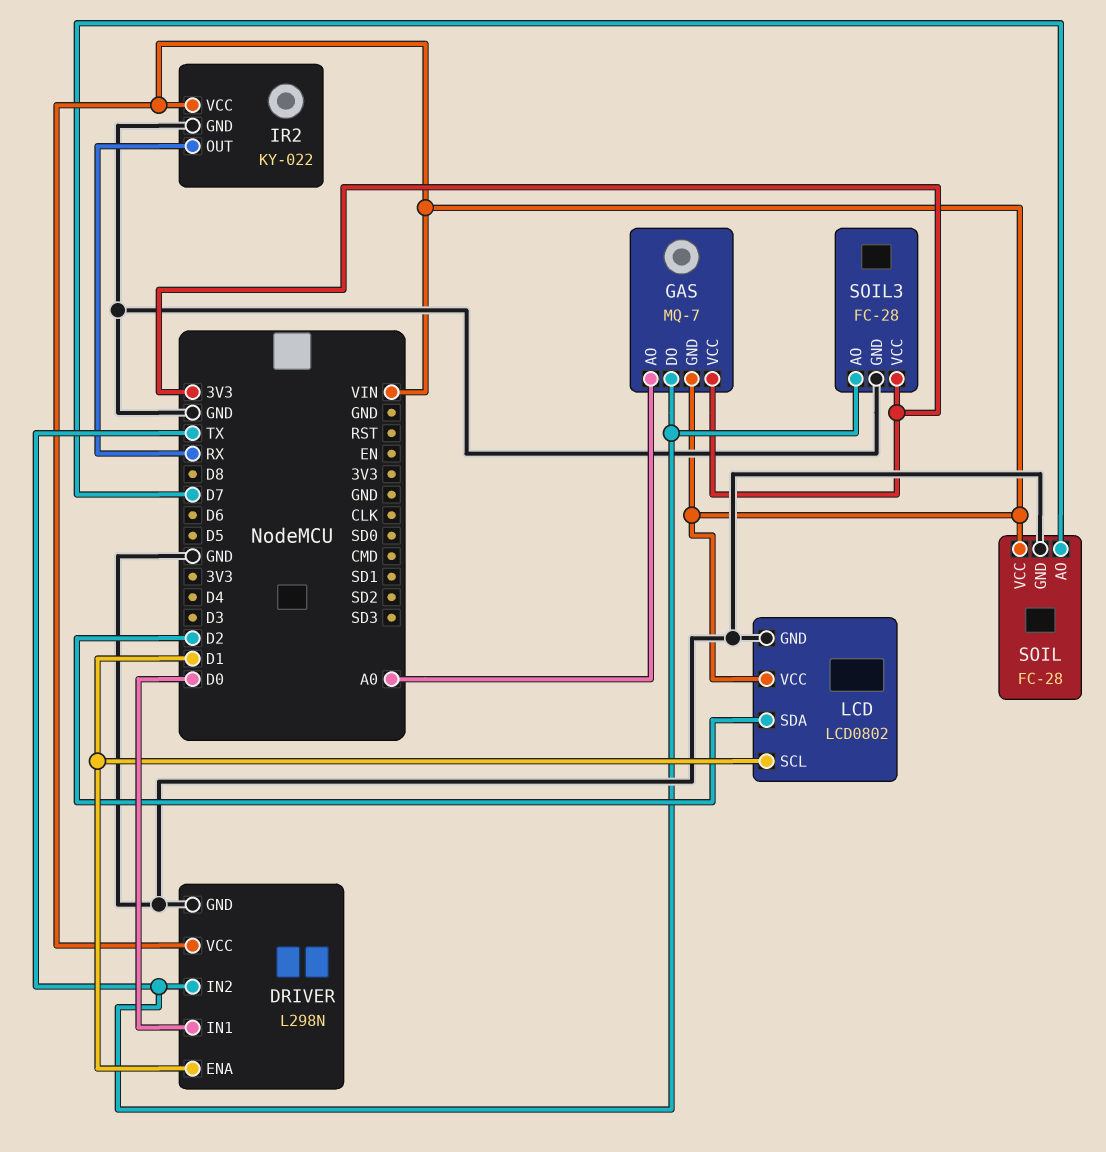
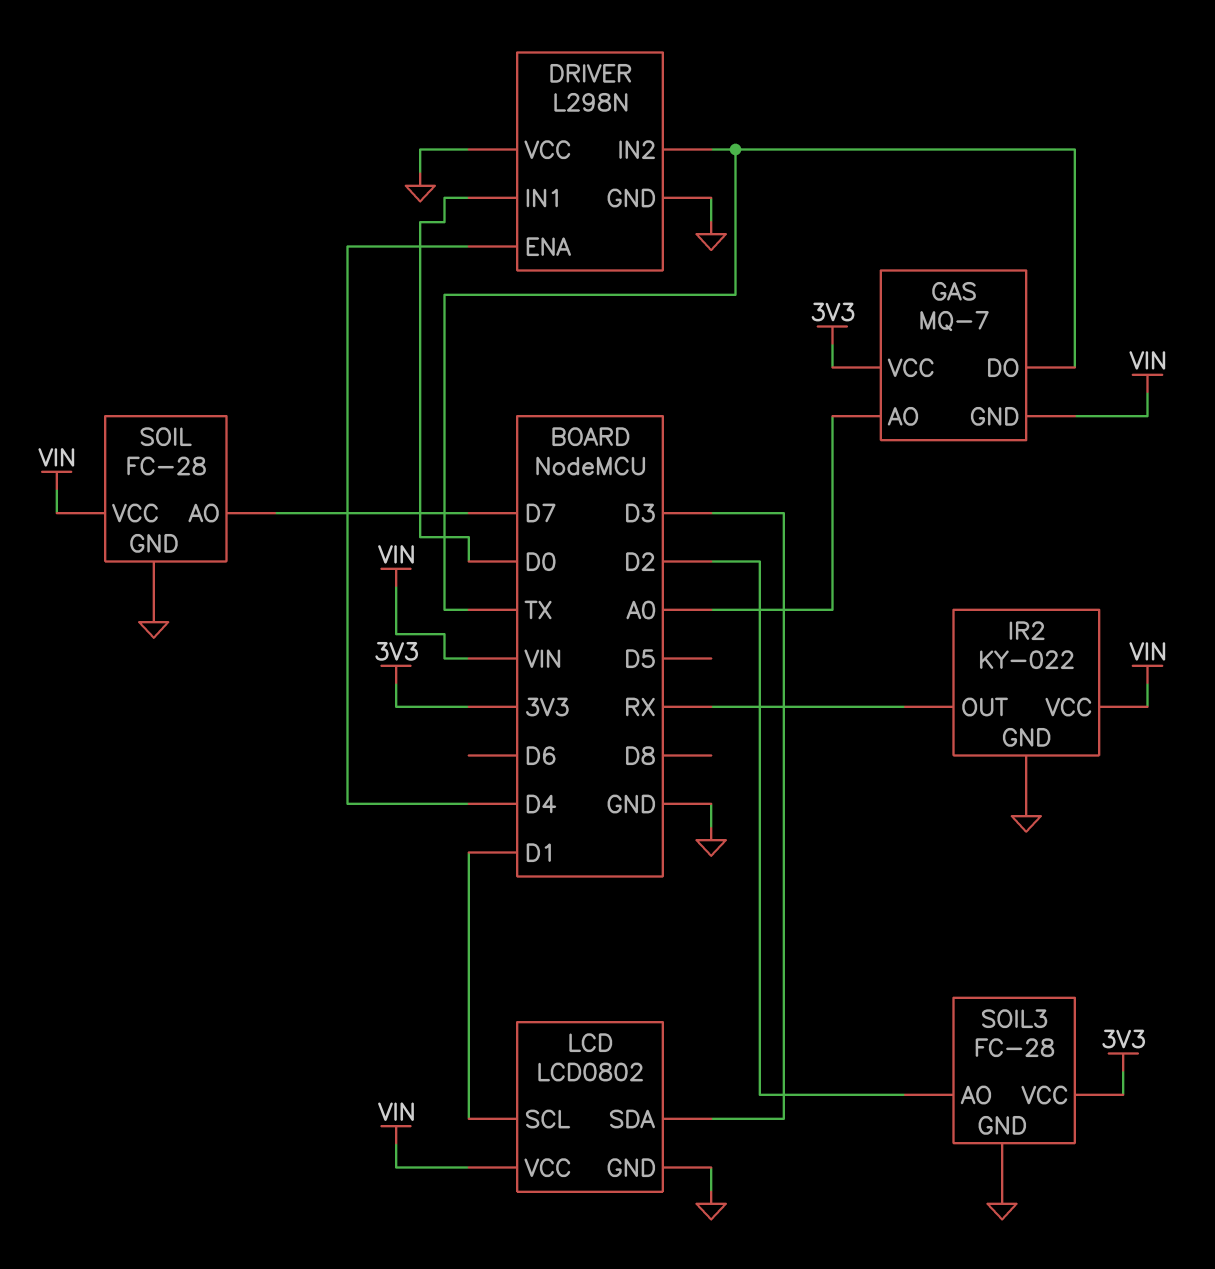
DRIVER pin ENA: D1 -> D4
DRIVER pin VCC: VIN -> GND
LCD pin SDA: D2 -> D3
SOIL3 pin AO: TX -> D2

